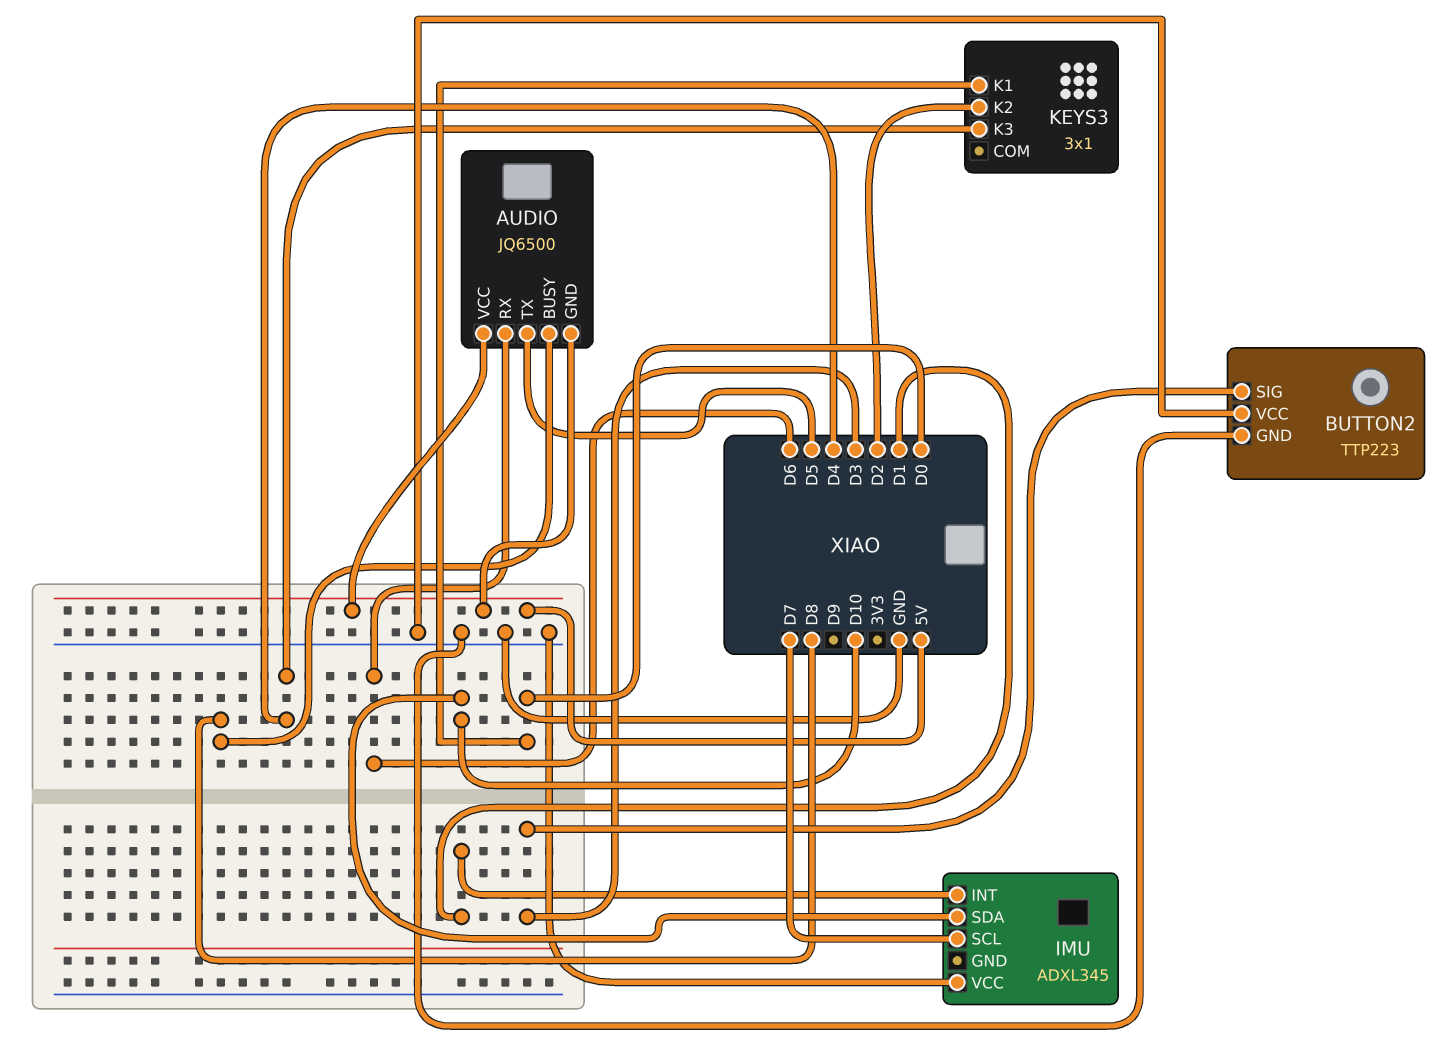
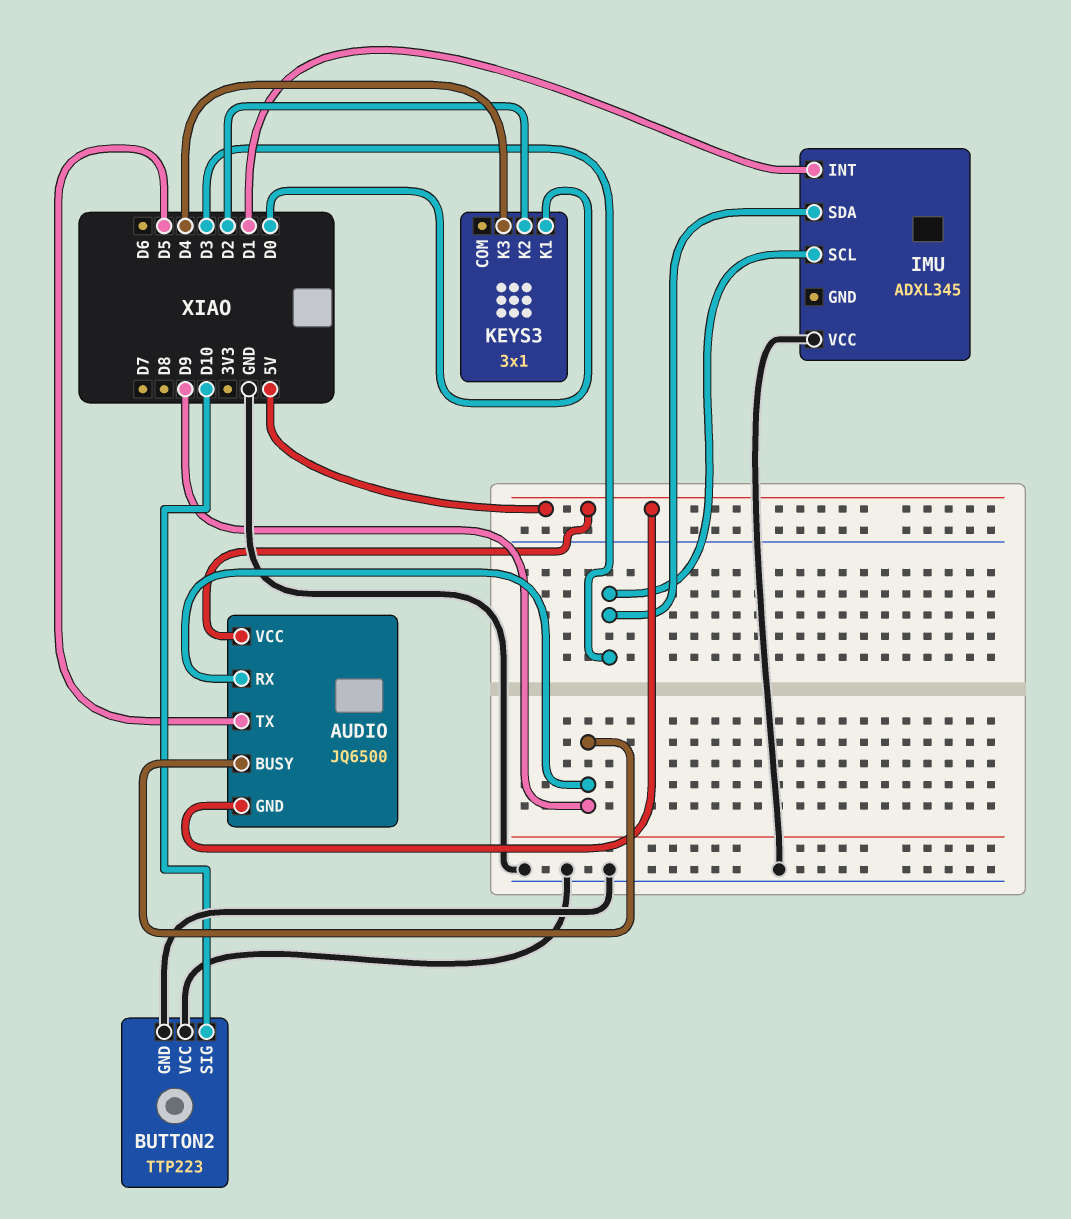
AUDIO pin BUSY: D8 -> D9
AUDIO pin RX: D6 -> D9
BUTTON2 pin SIG: D3 -> D10
IMU pin SCL: D7 -> D3
IMU pin SDA: D10 -> D3

